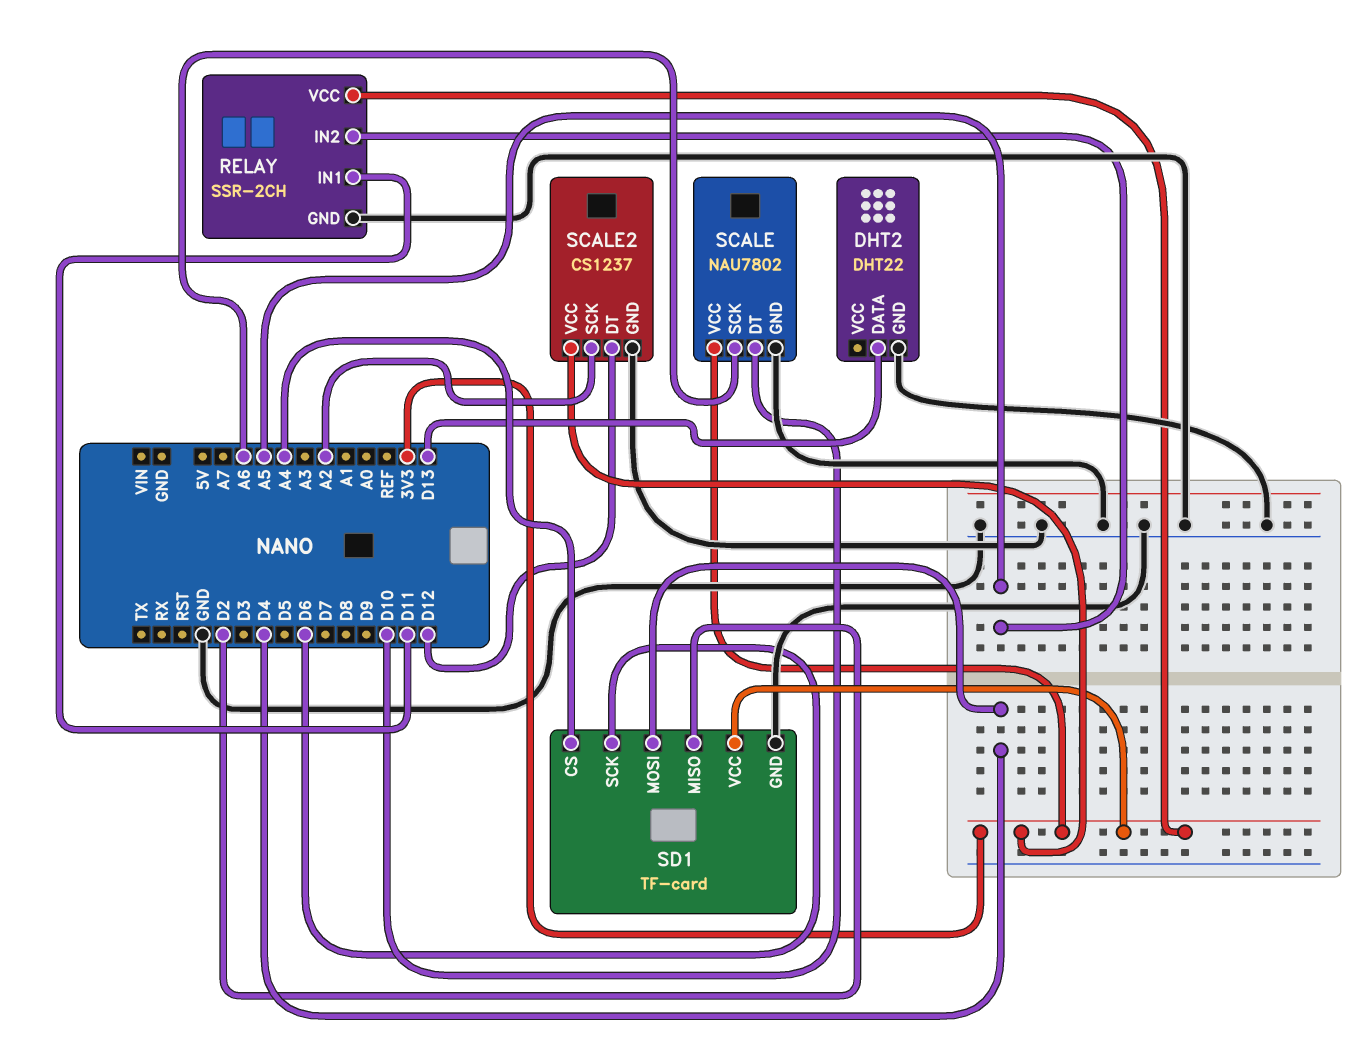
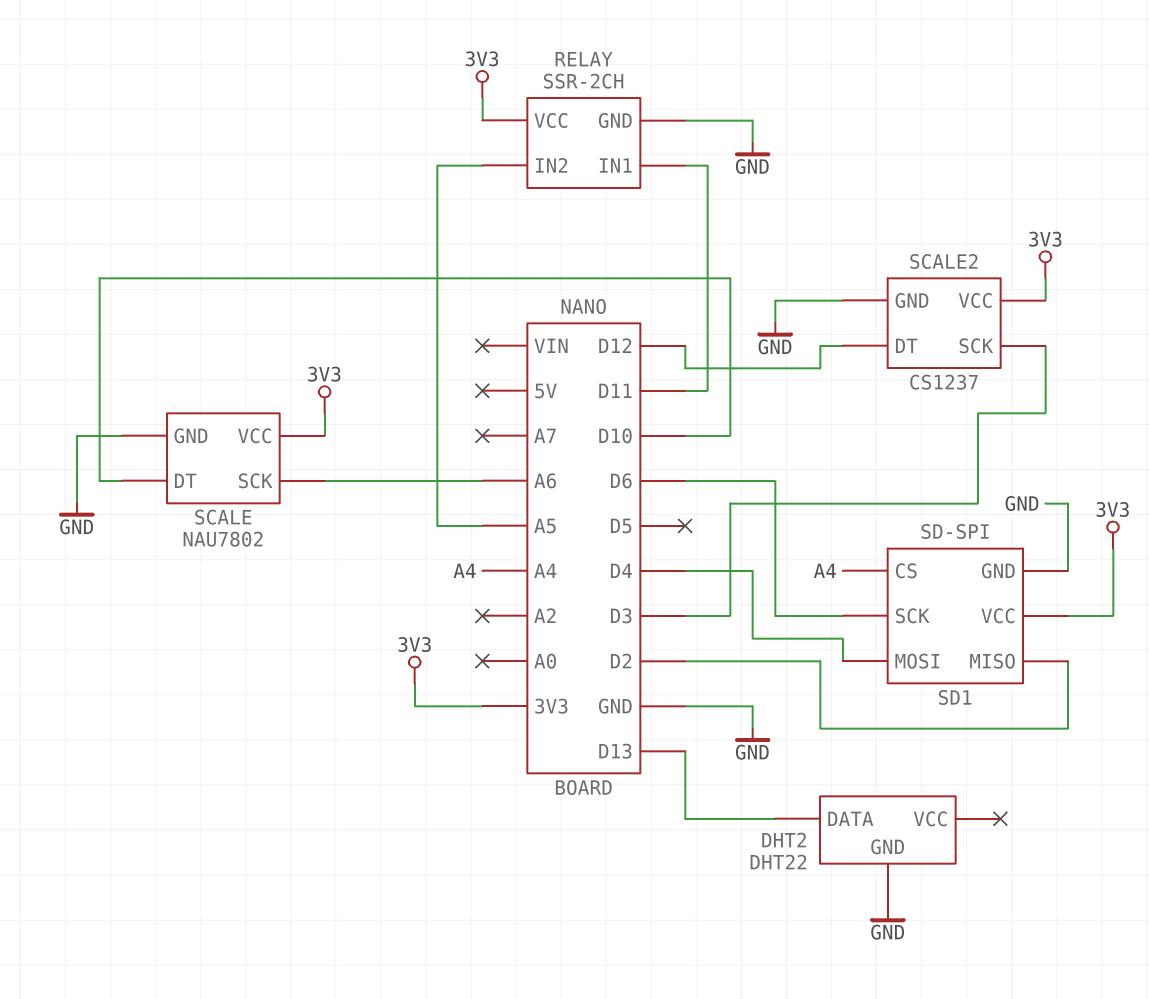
SCALE2 pin SCK: A2 -> D3
SD1: TF-card -> SD-SPI

